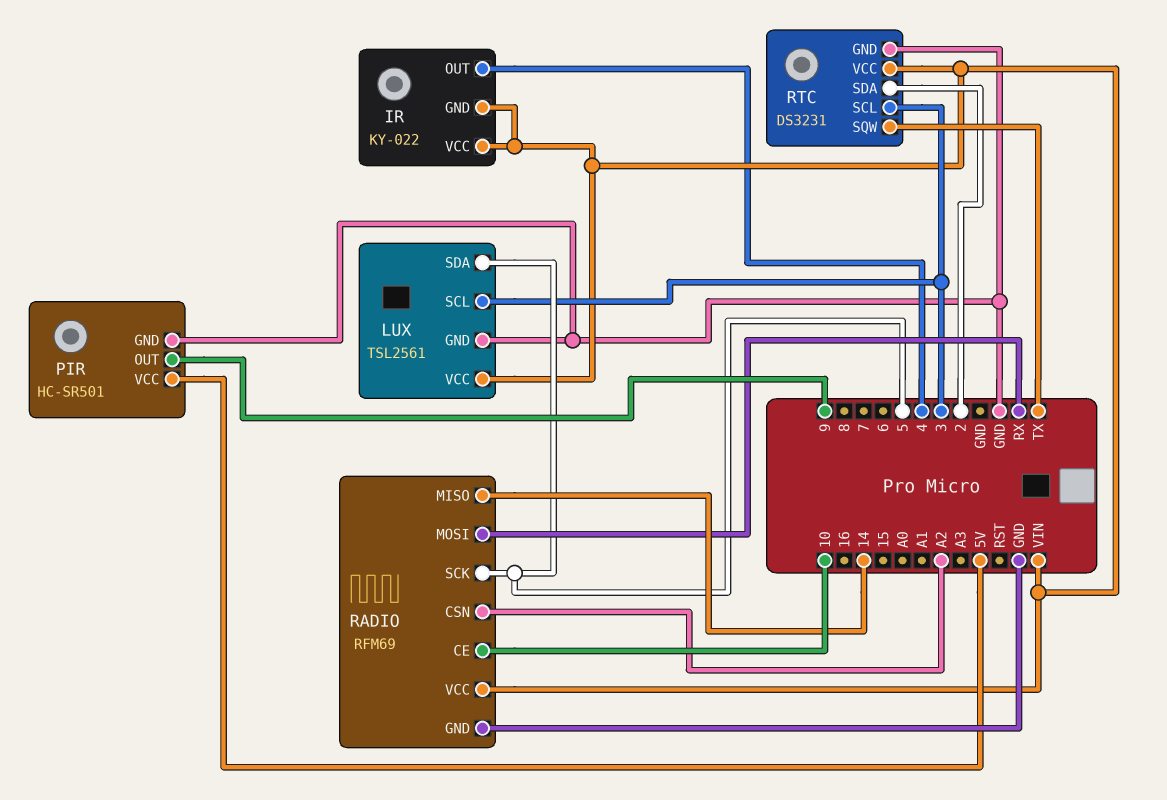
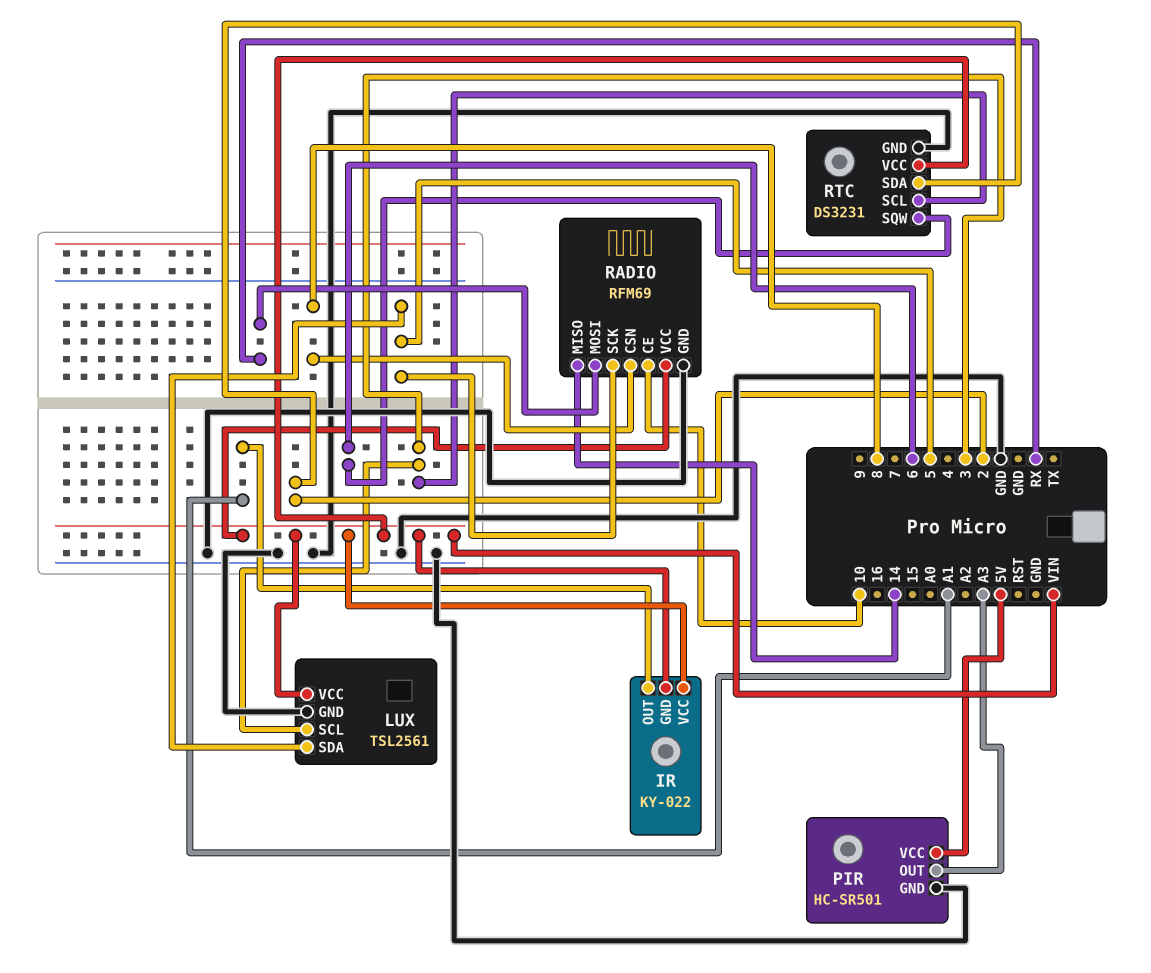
IR pin OUT: 4 -> A1
PIR pin OUT: 9 -> A3
RADIO pin CSN: A2 -> 8
RTC pin SQW: TX -> 6

